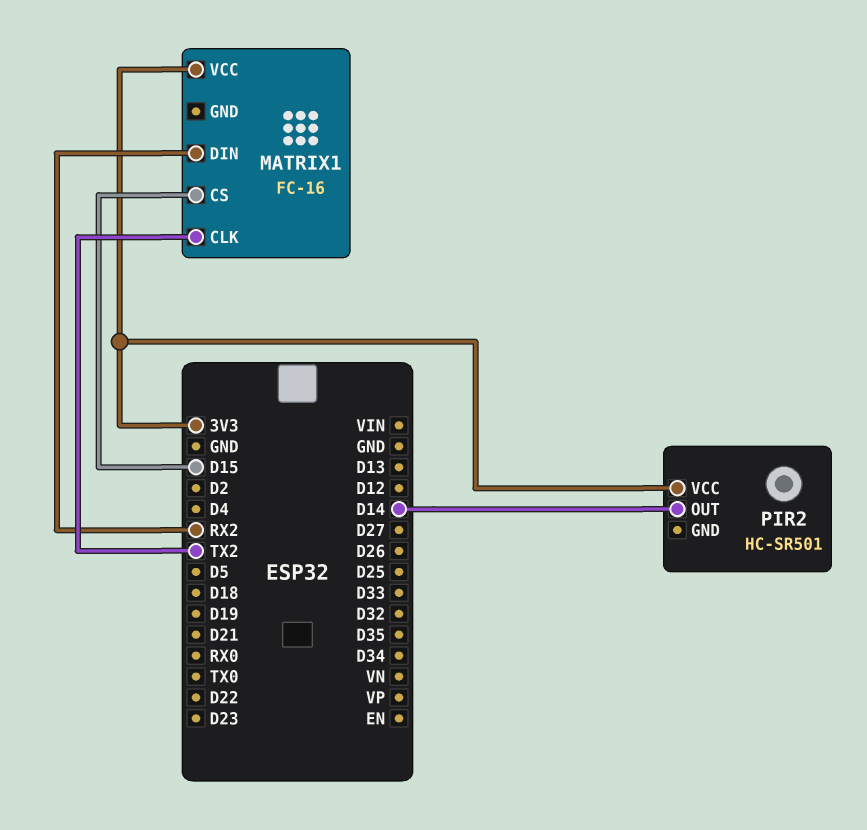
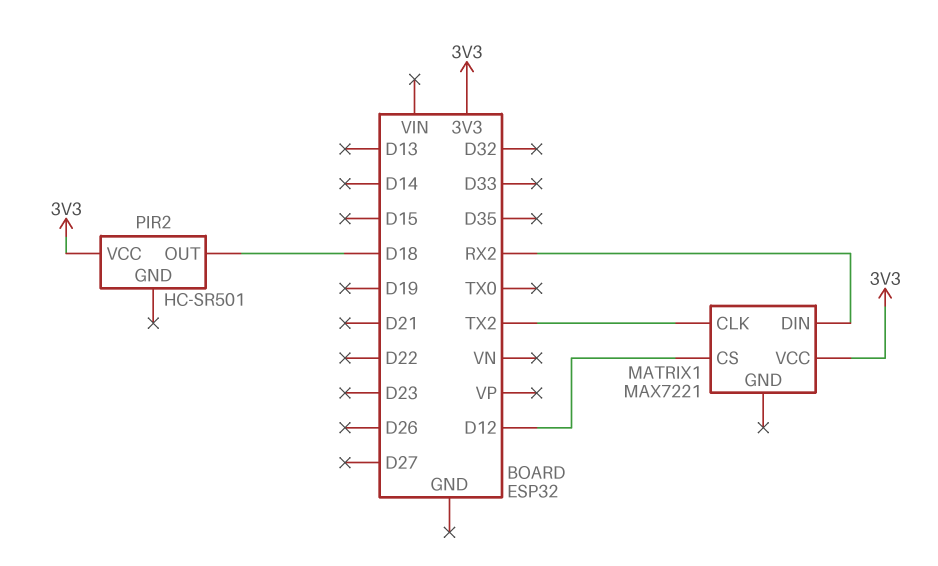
MATRIX1: FC-16 -> MAX7221
MATRIX1 pin CS: D15 -> D12
PIR2 pin OUT: D14 -> D18

